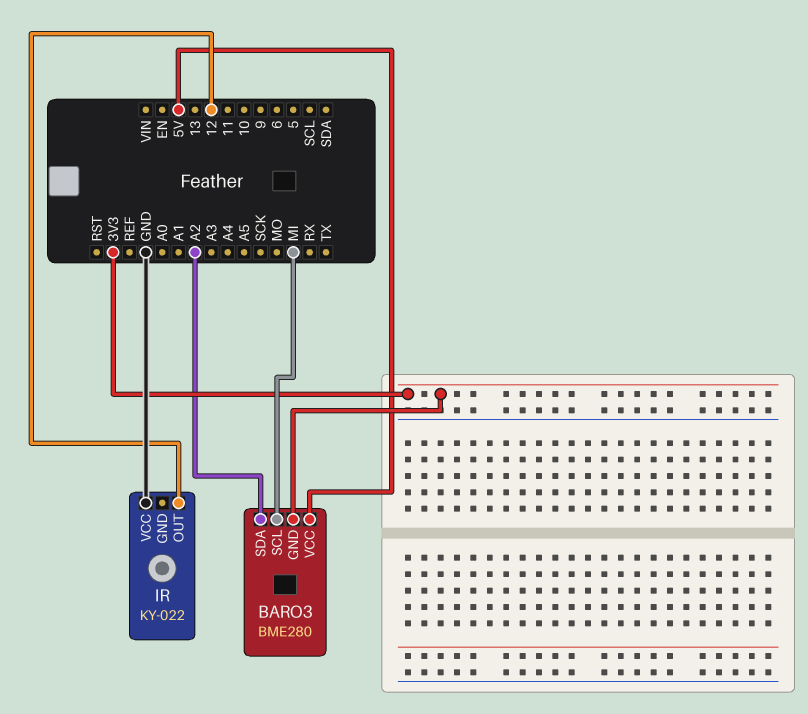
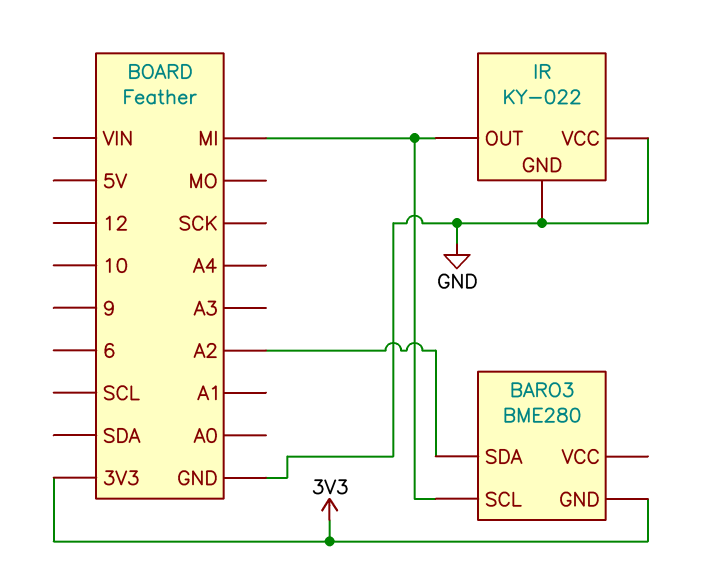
BARO3 pin VCC: 5V -> none
IR pin GND: none -> GND
IR pin OUT: 12 -> MI

